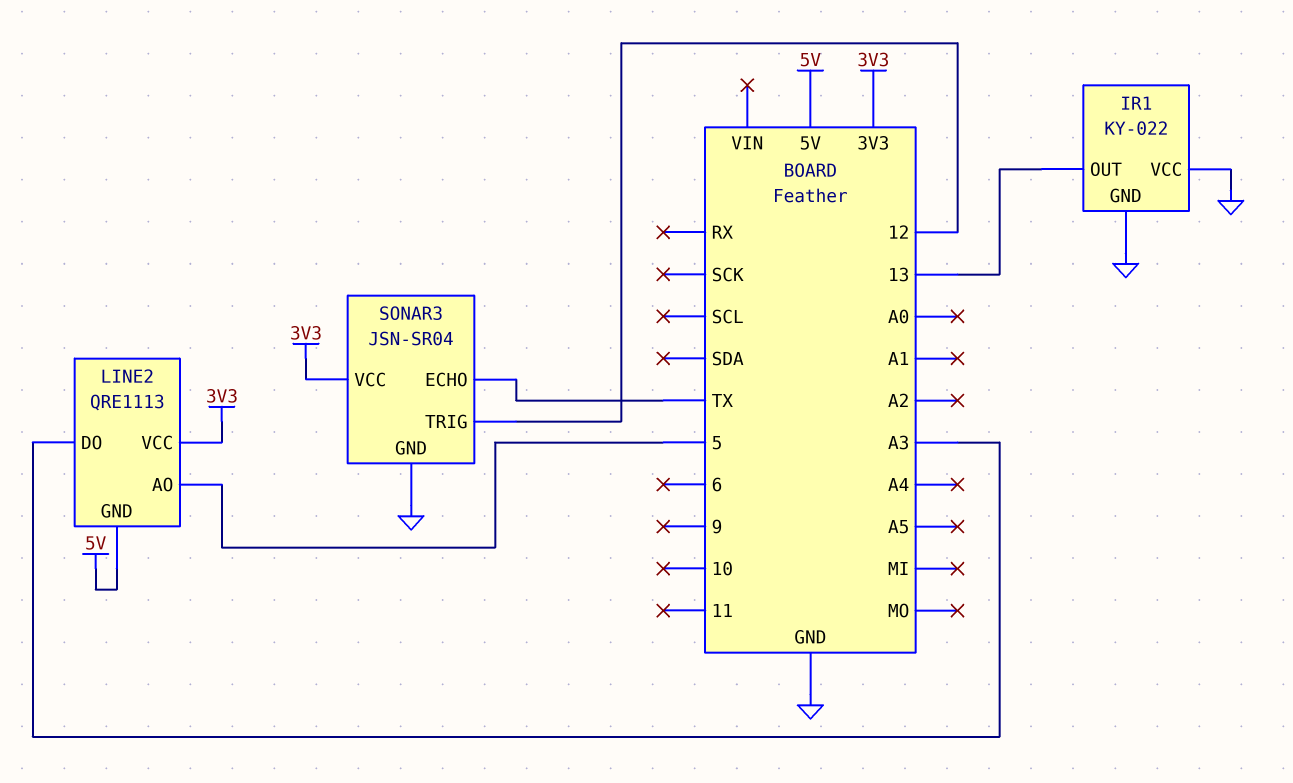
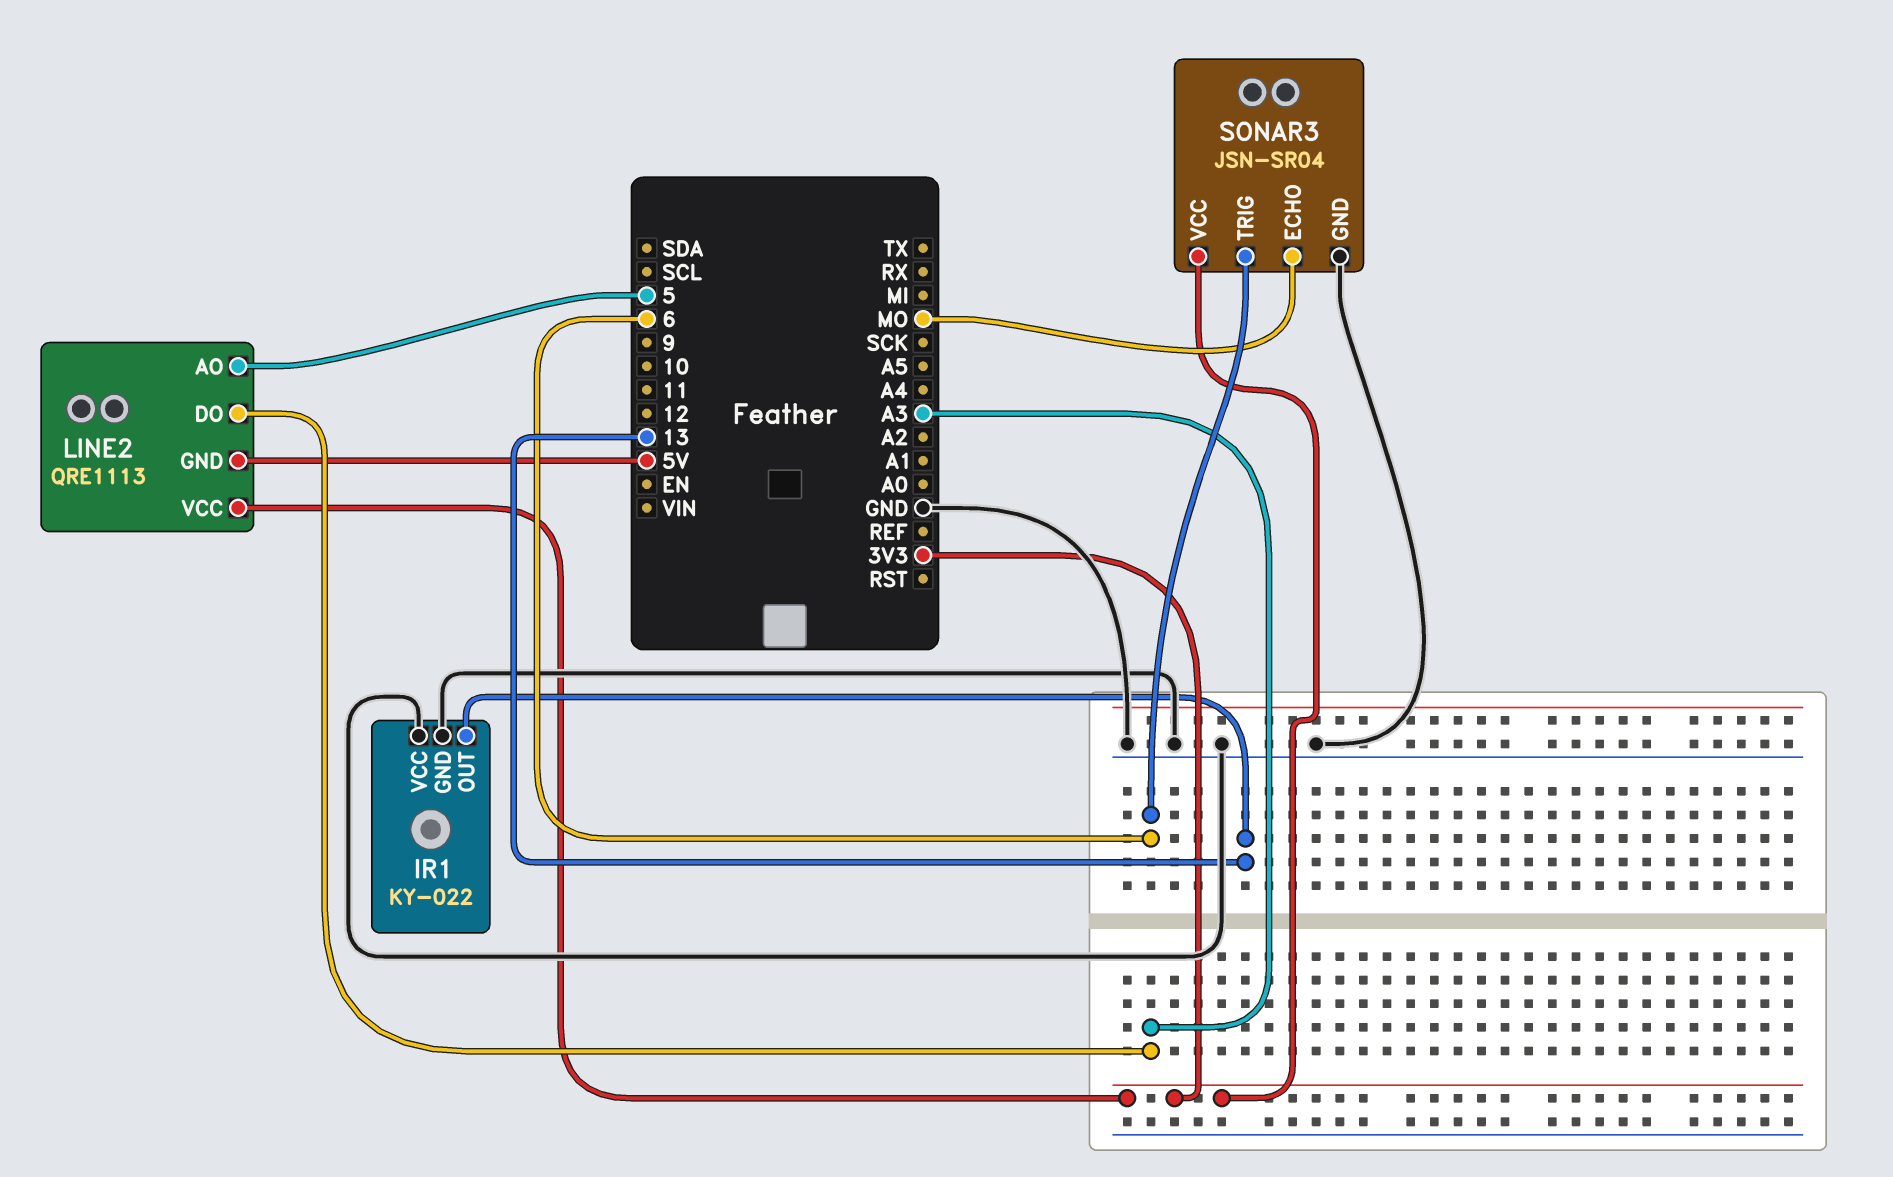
SONAR3 pin ECHO: TX -> MO
SONAR3 pin TRIG: 12 -> 6

